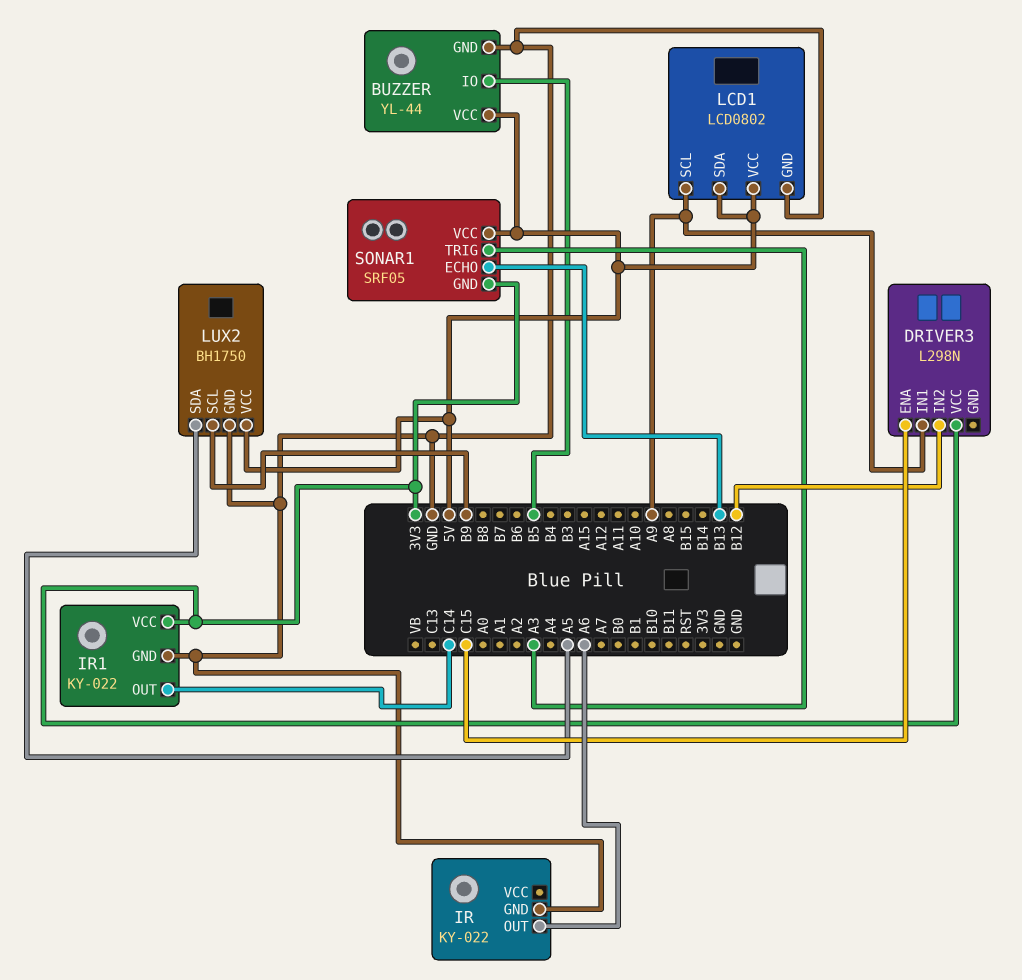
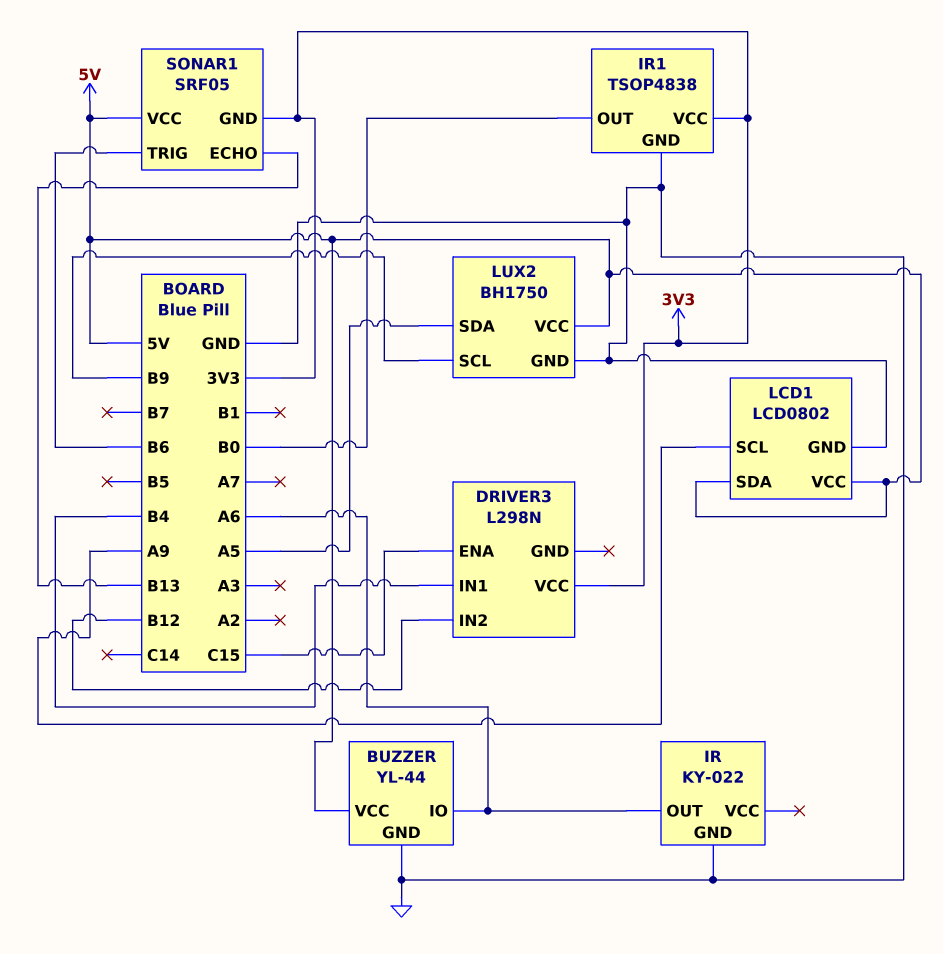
BUZZER pin IO: B5 -> A6
DRIVER3 pin IN1: A9 -> B4
IR1: KY-022 -> TSOP4838
IR1 pin OUT: C14 -> B0
SONAR1 pin TRIG: A3 -> B6

